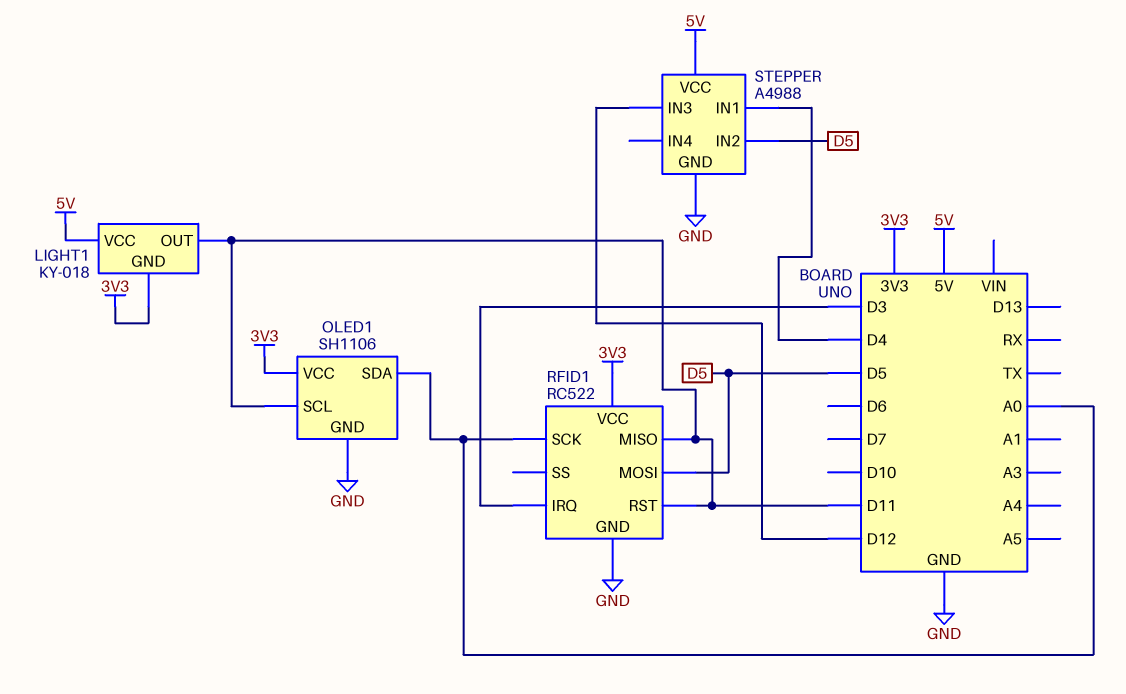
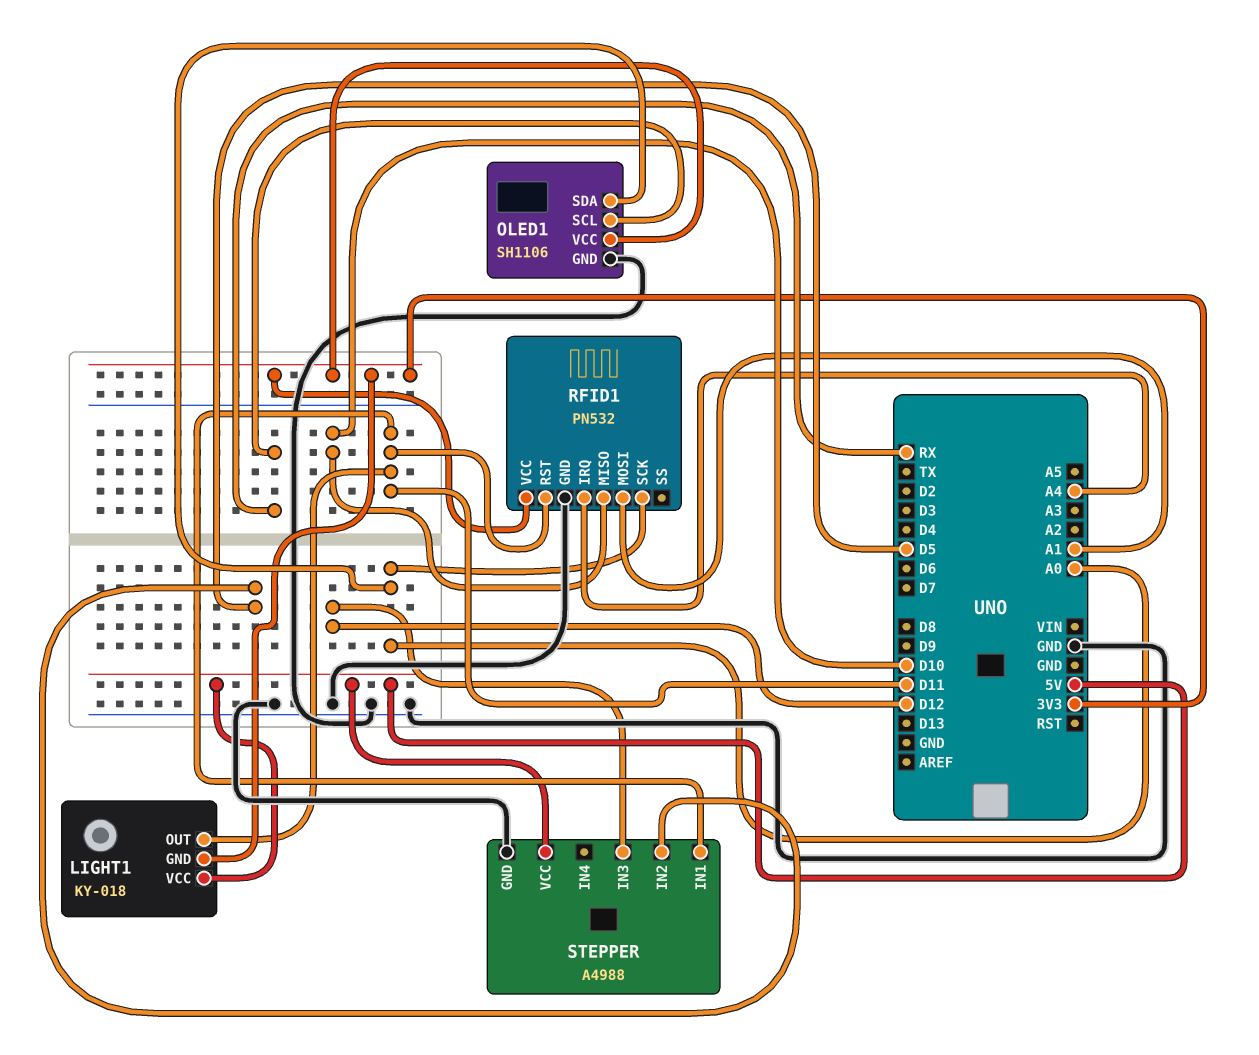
OLED1 pin SCL: D11 -> RX
RFID1: RC522 -> PN532
RFID1 pin IRQ: D3 -> A4
RFID1 pin MISO: D11 -> D10
RFID1 pin MOSI: D5 -> A1
STEPPER pin IN1: D4 -> D11

